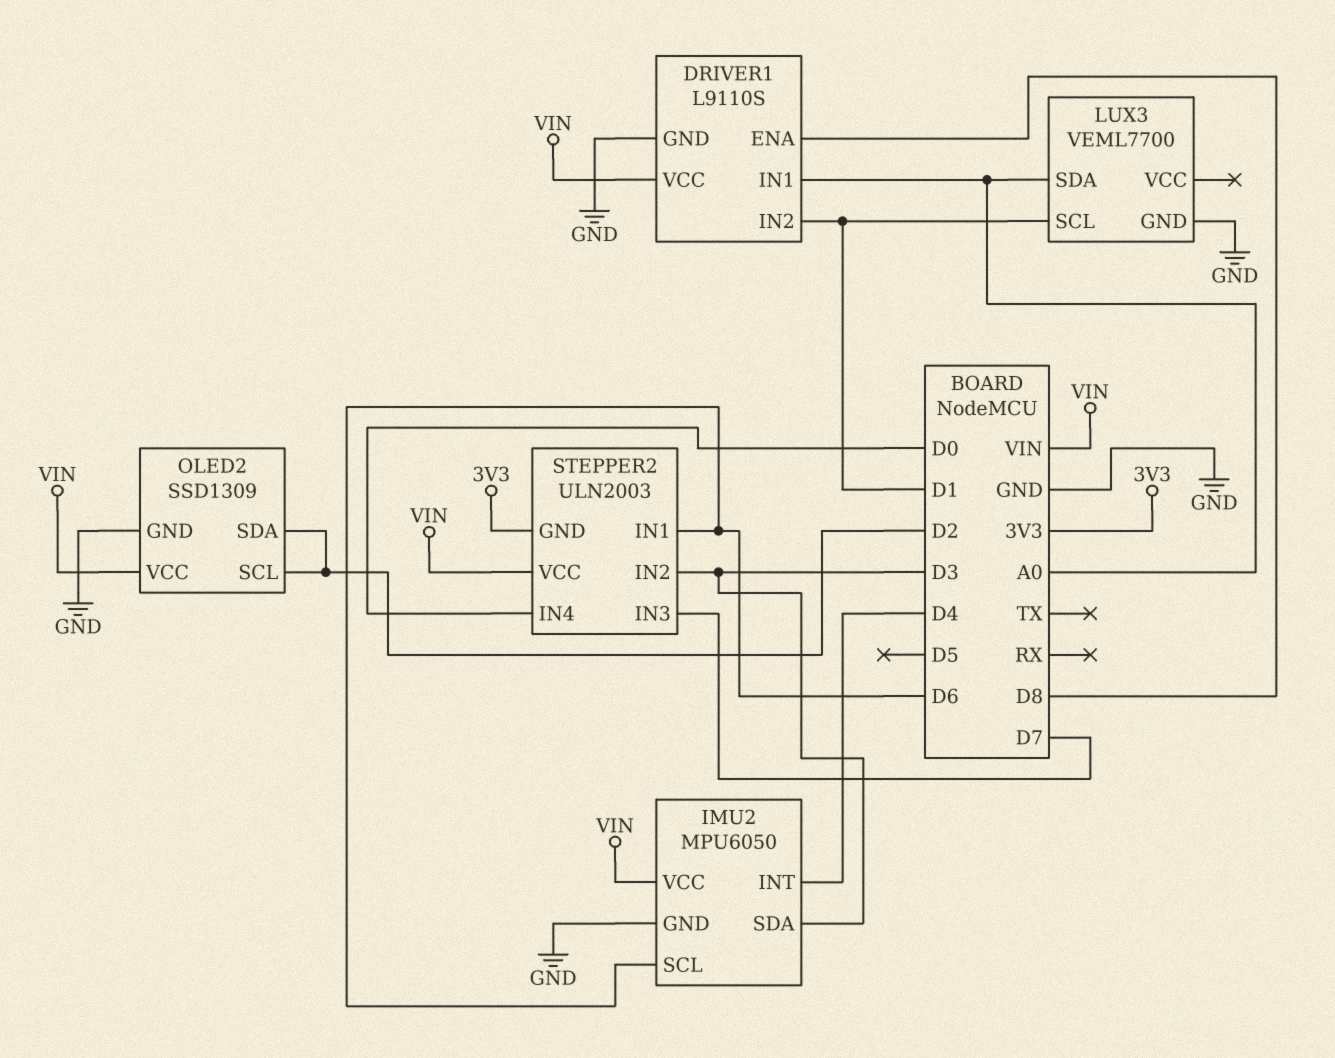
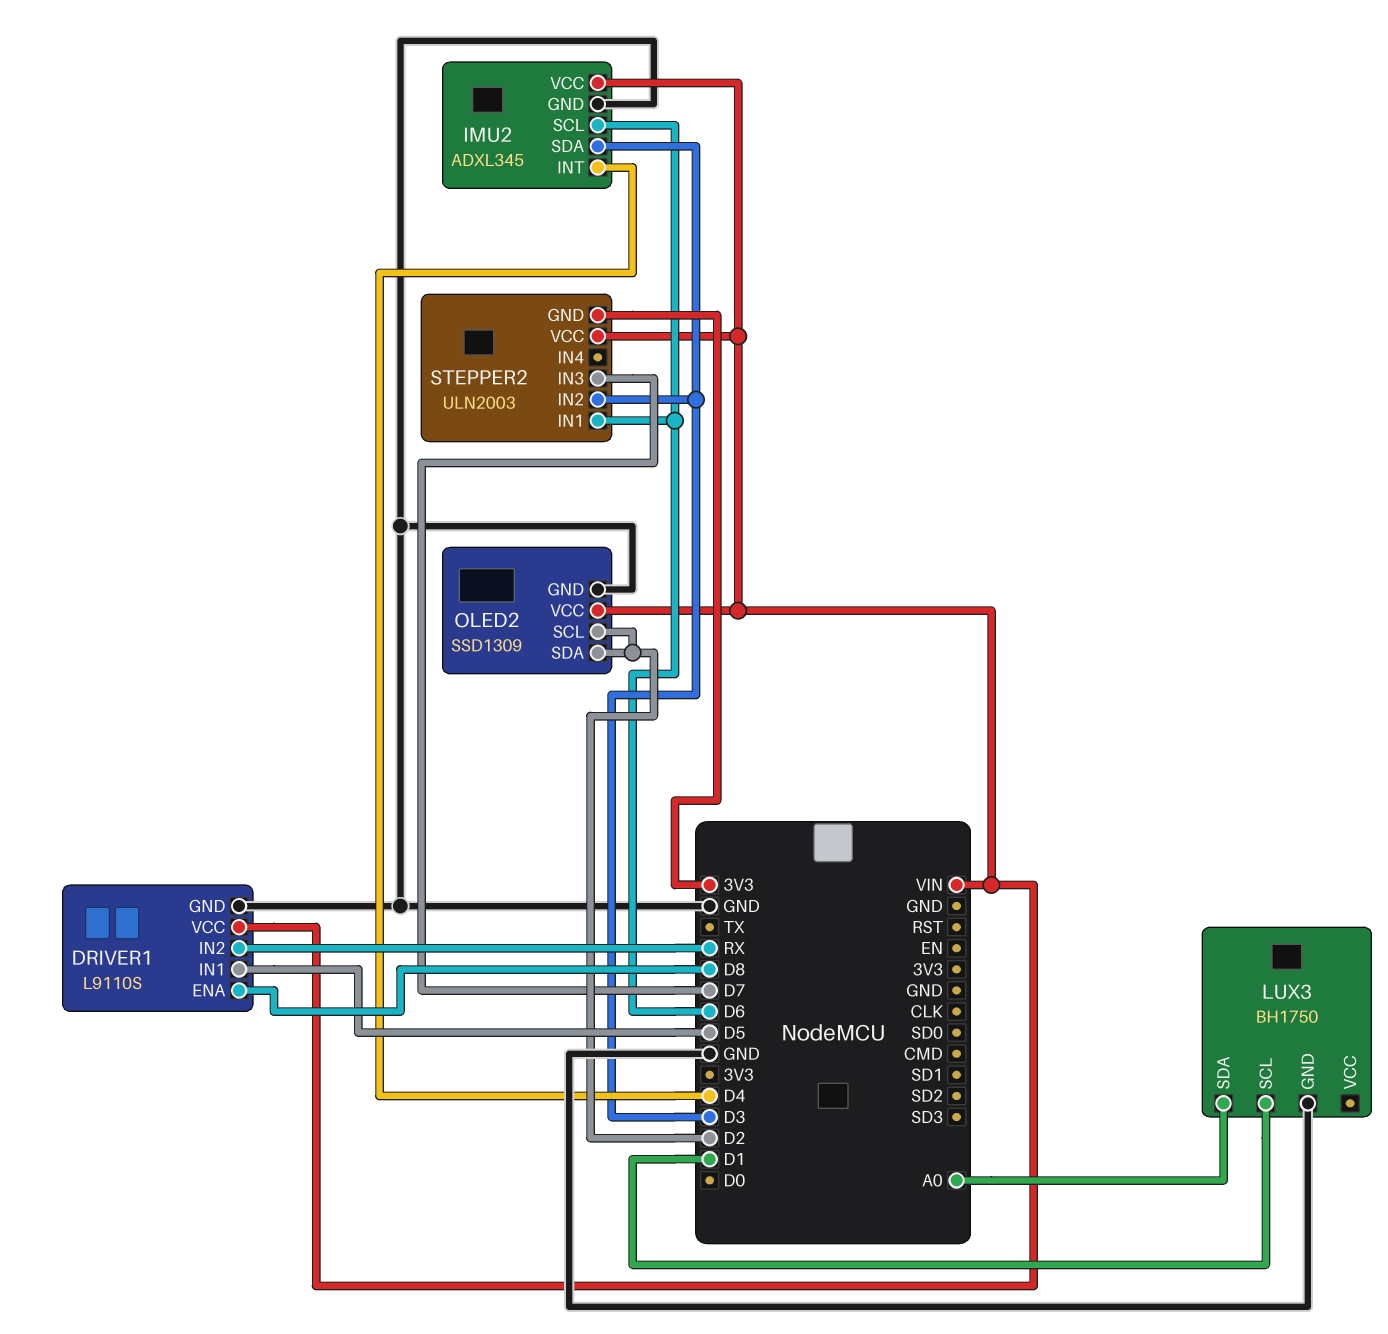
DRIVER1 pin IN1: A0 -> D5
DRIVER1 pin IN2: D1 -> RX
IMU2: MPU6050 -> ADXL345
LUX3: VEML7700 -> BH1750
STEPPER2 pin IN4: D0 -> none

